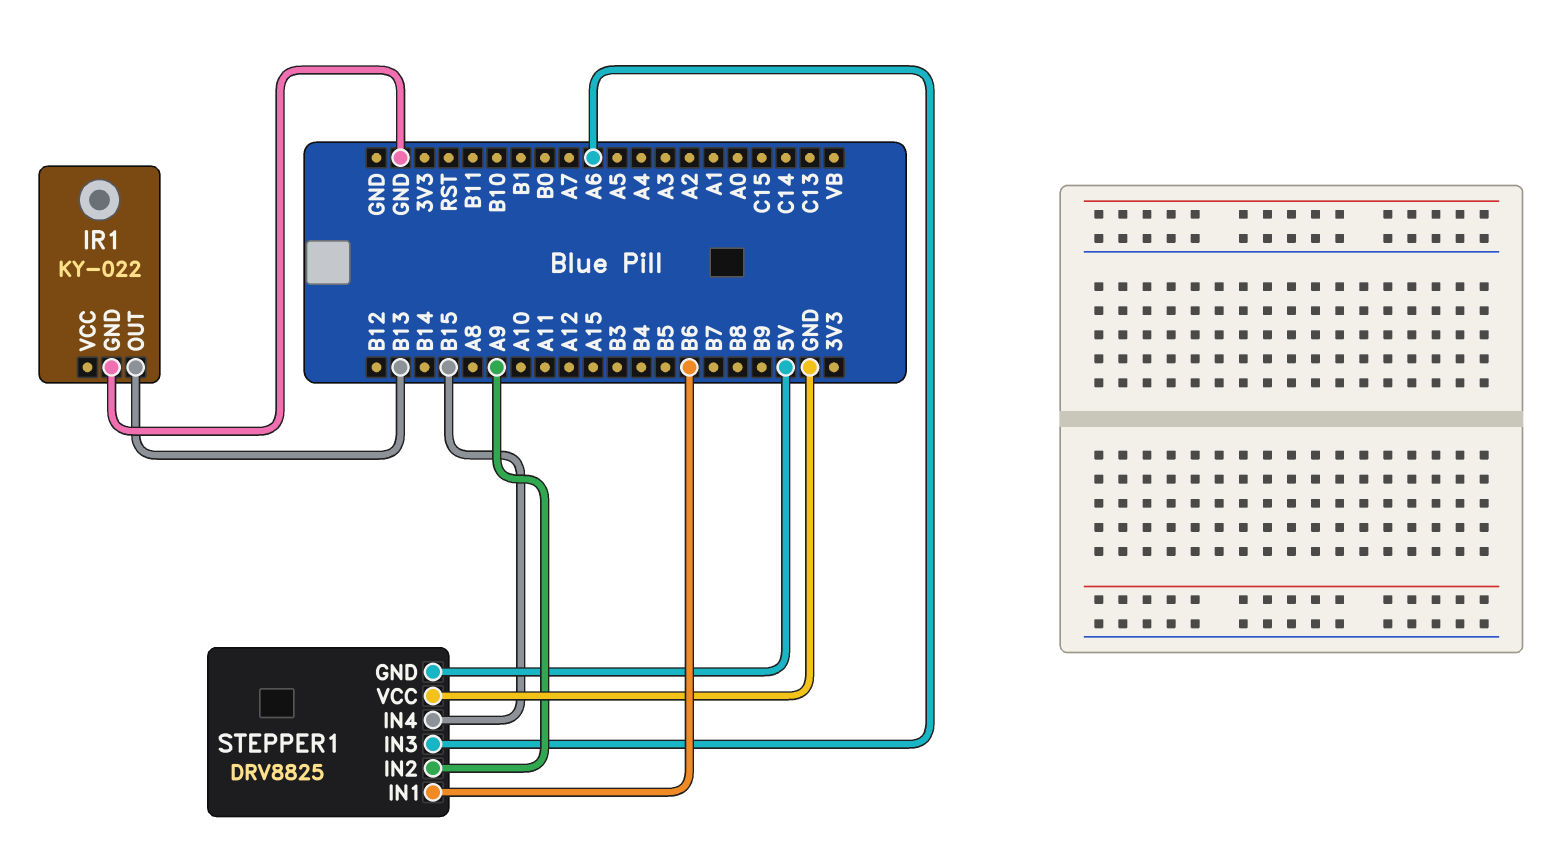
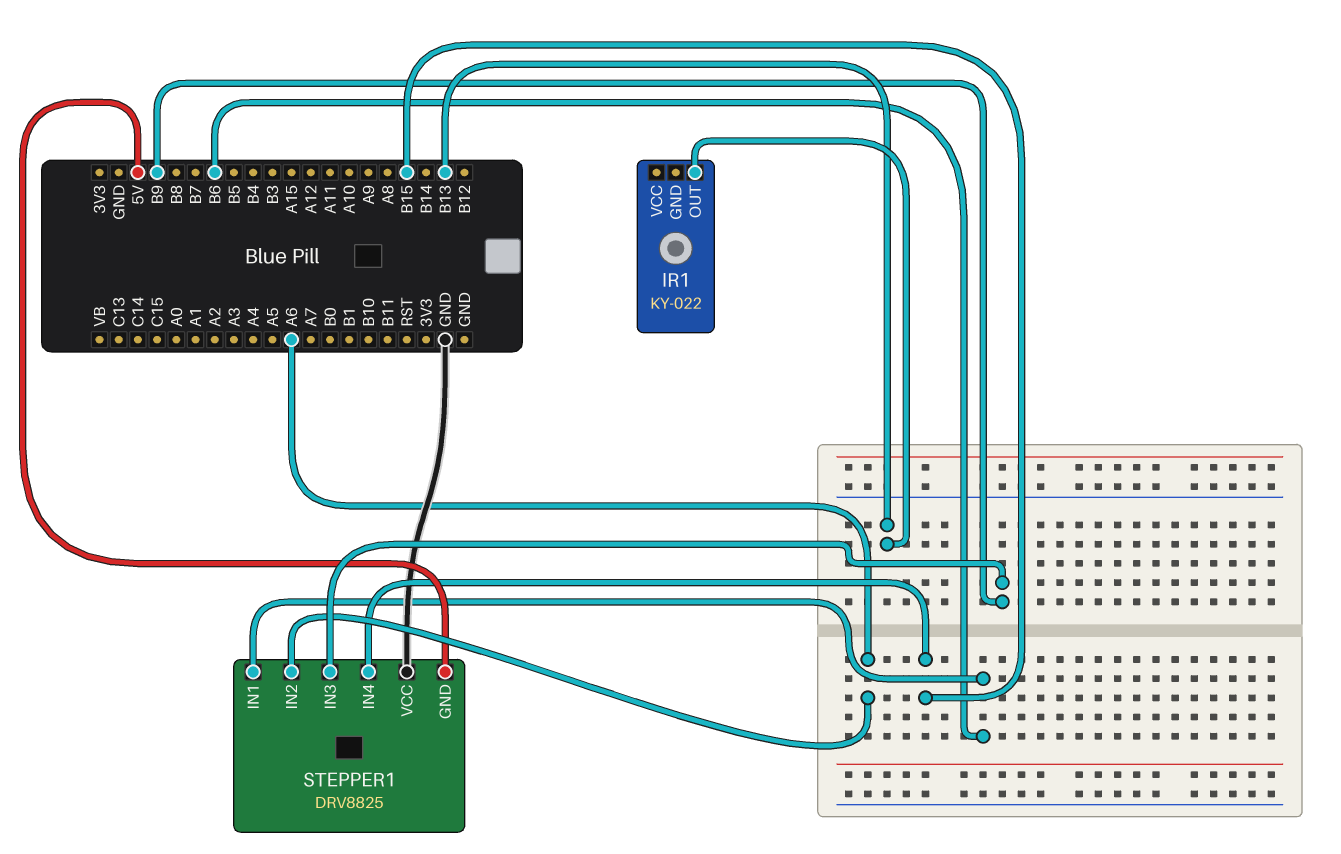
IR1 pin GND: GND -> none
STEPPER1 pin IN2: A9 -> A6
STEPPER1 pin IN3: A6 -> B9

